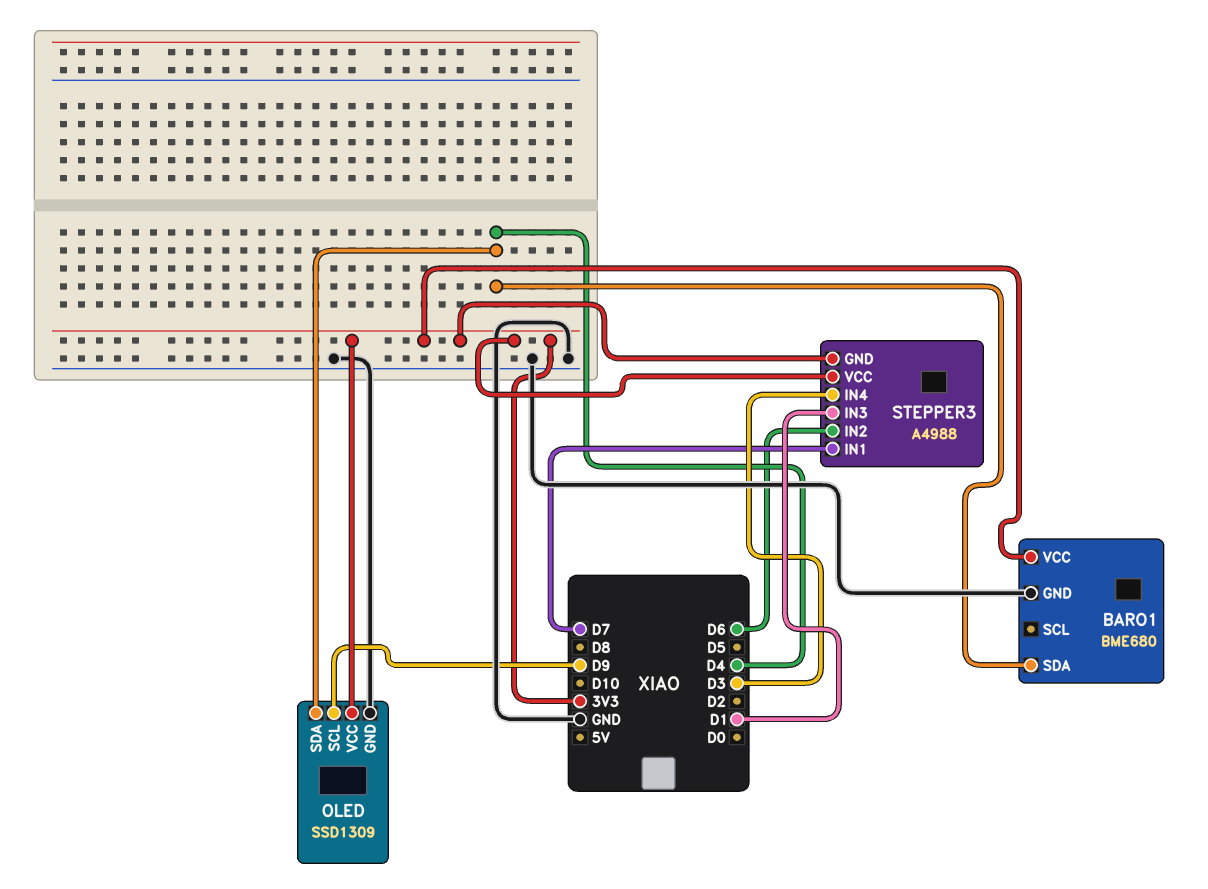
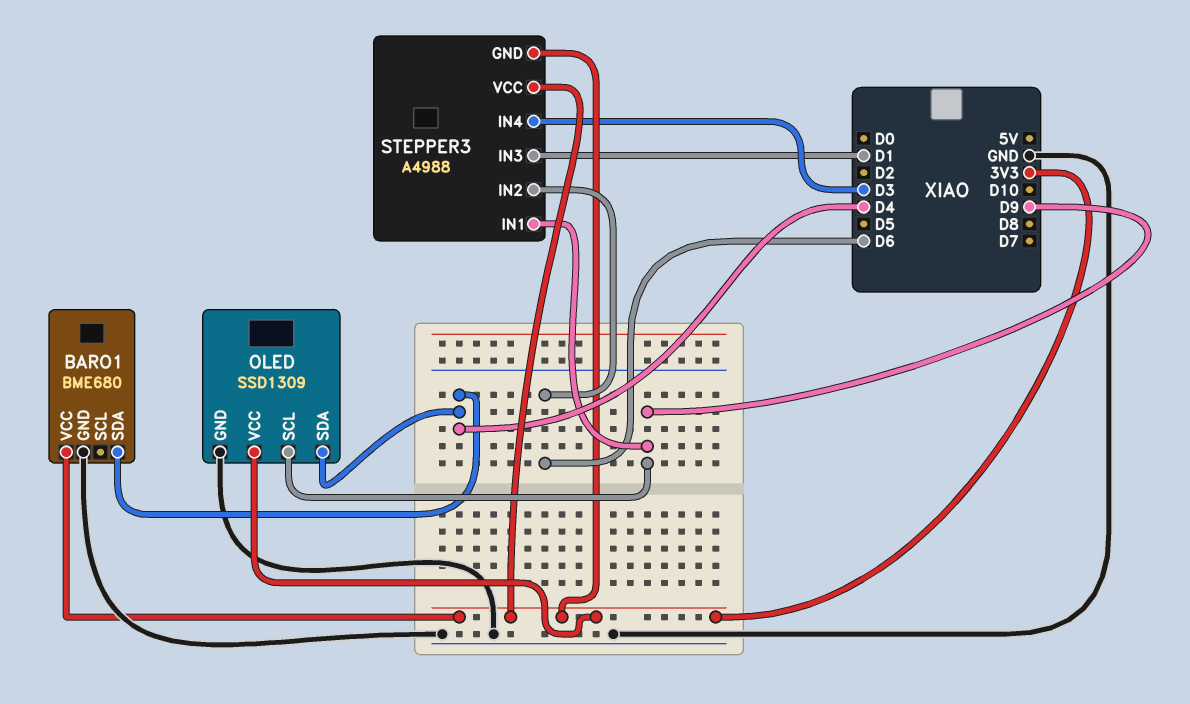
STEPPER3 pin IN1: D7 -> D9

